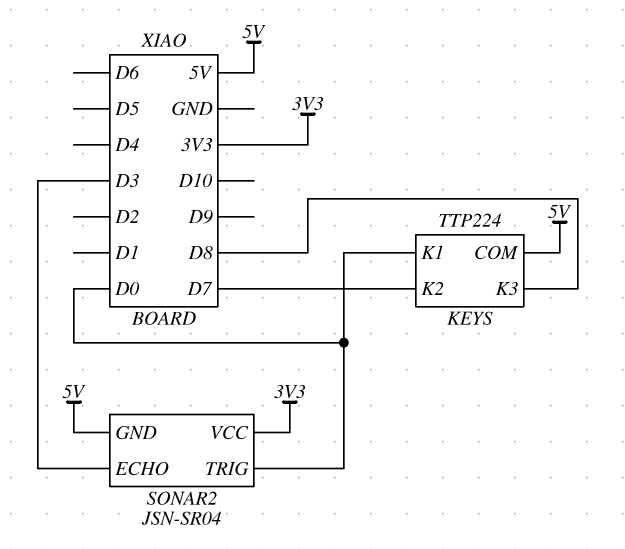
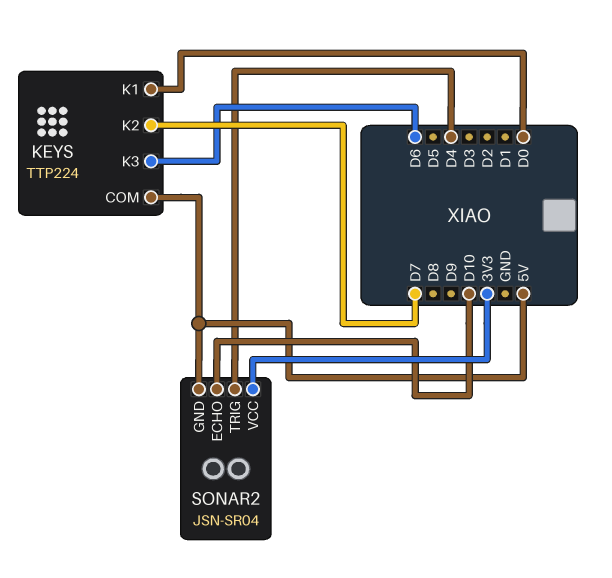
KEYS pin K3: D8 -> D6
SONAR2 pin ECHO: D3 -> D10
SONAR2 pin TRIG: D0 -> D4

